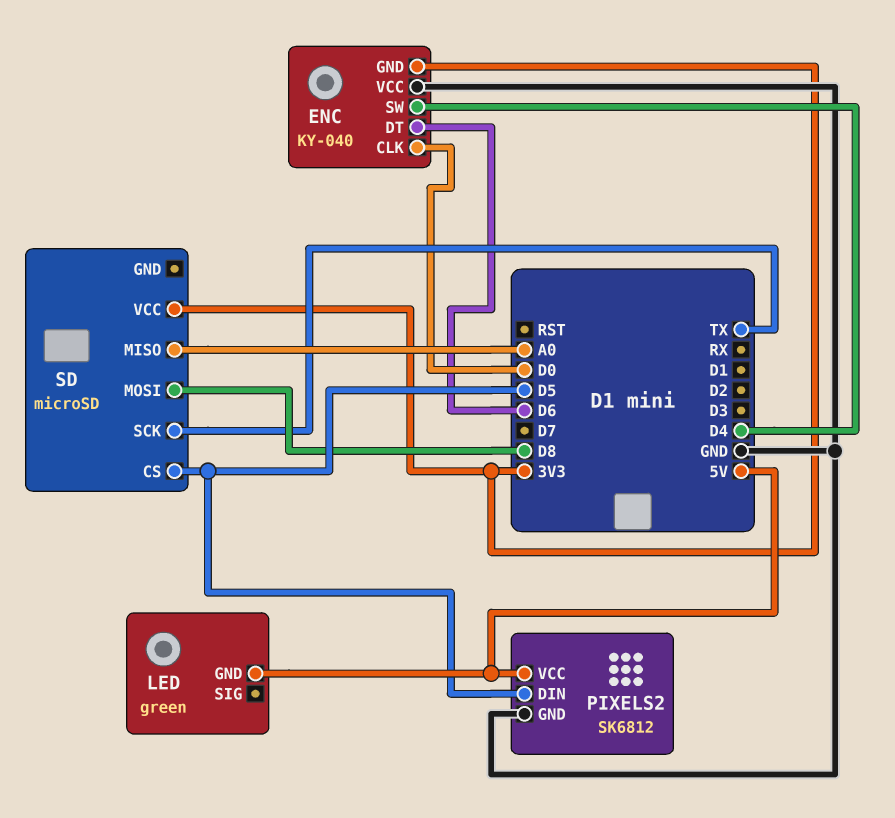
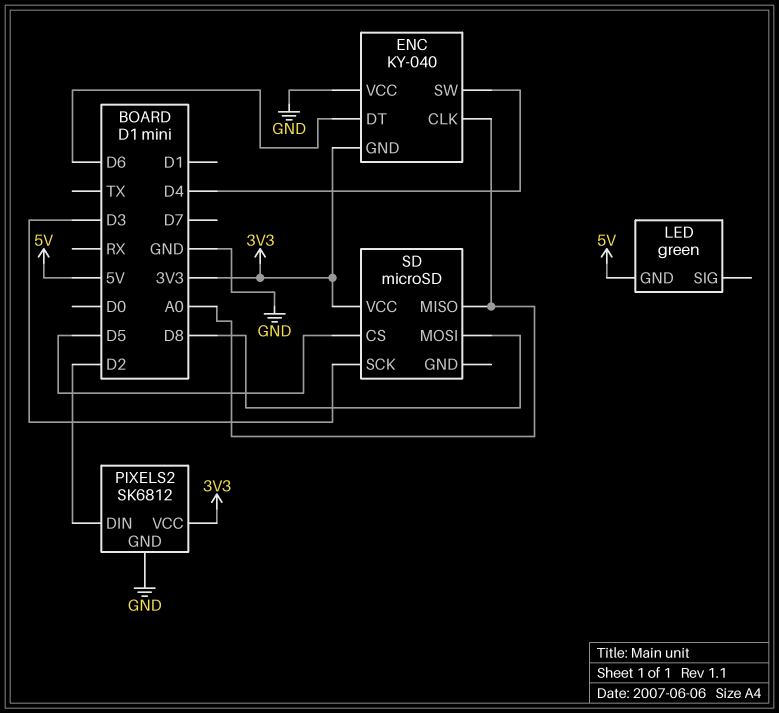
ENC pin CLK: D0 -> A0
PIXELS2 pin DIN: D5 -> D2
PIXELS2 pin VCC: 5V -> 3V3
SD pin SCK: TX -> D3

